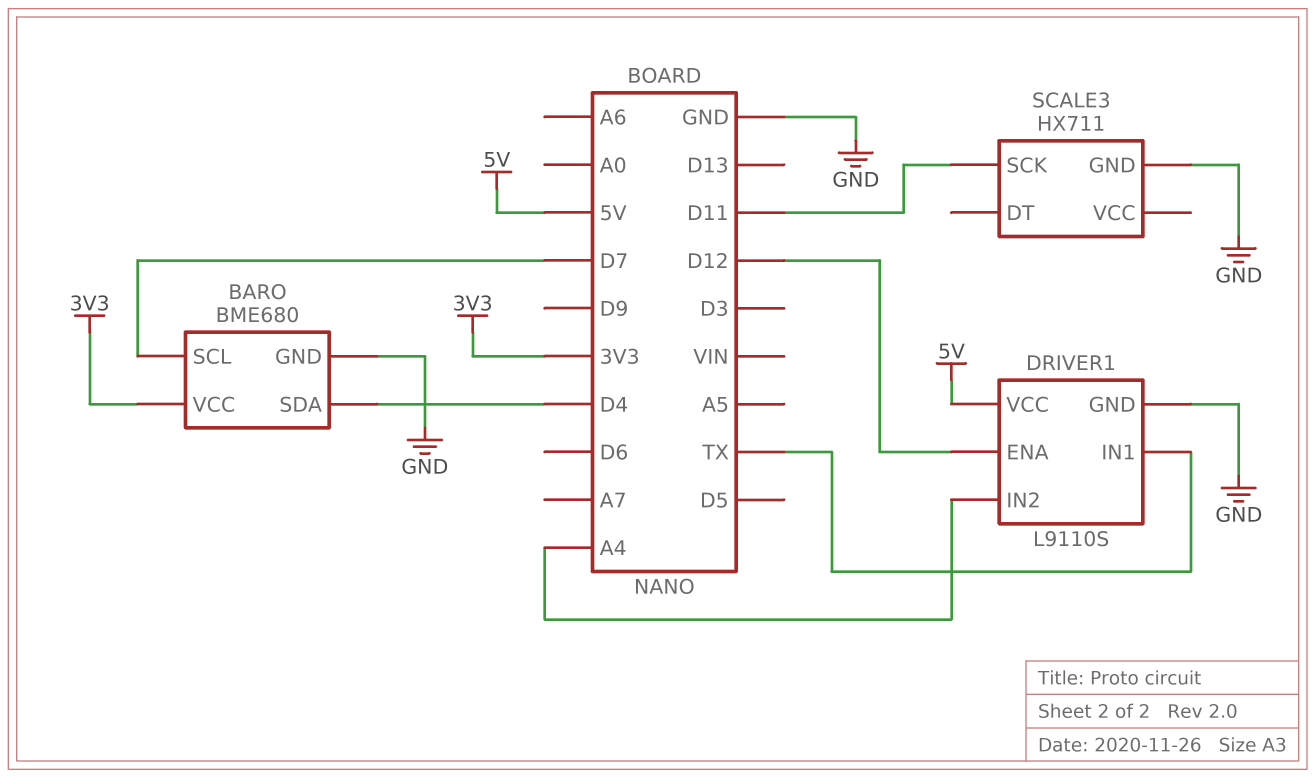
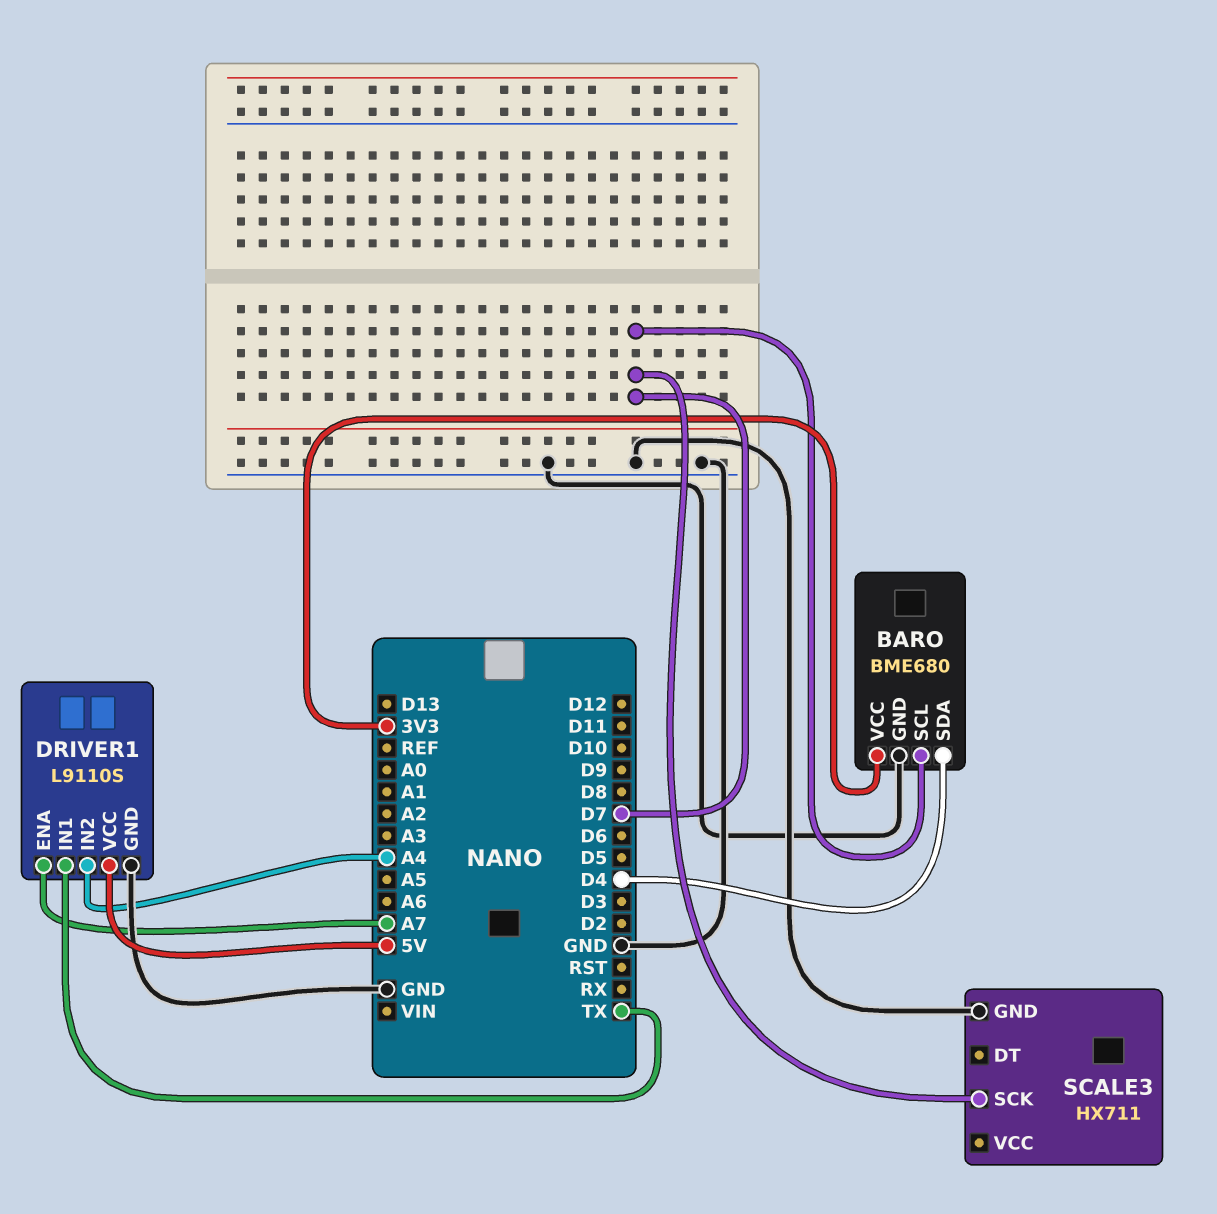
DRIVER1 pin ENA: D12 -> A7
SCALE3 pin SCK: D11 -> D7

